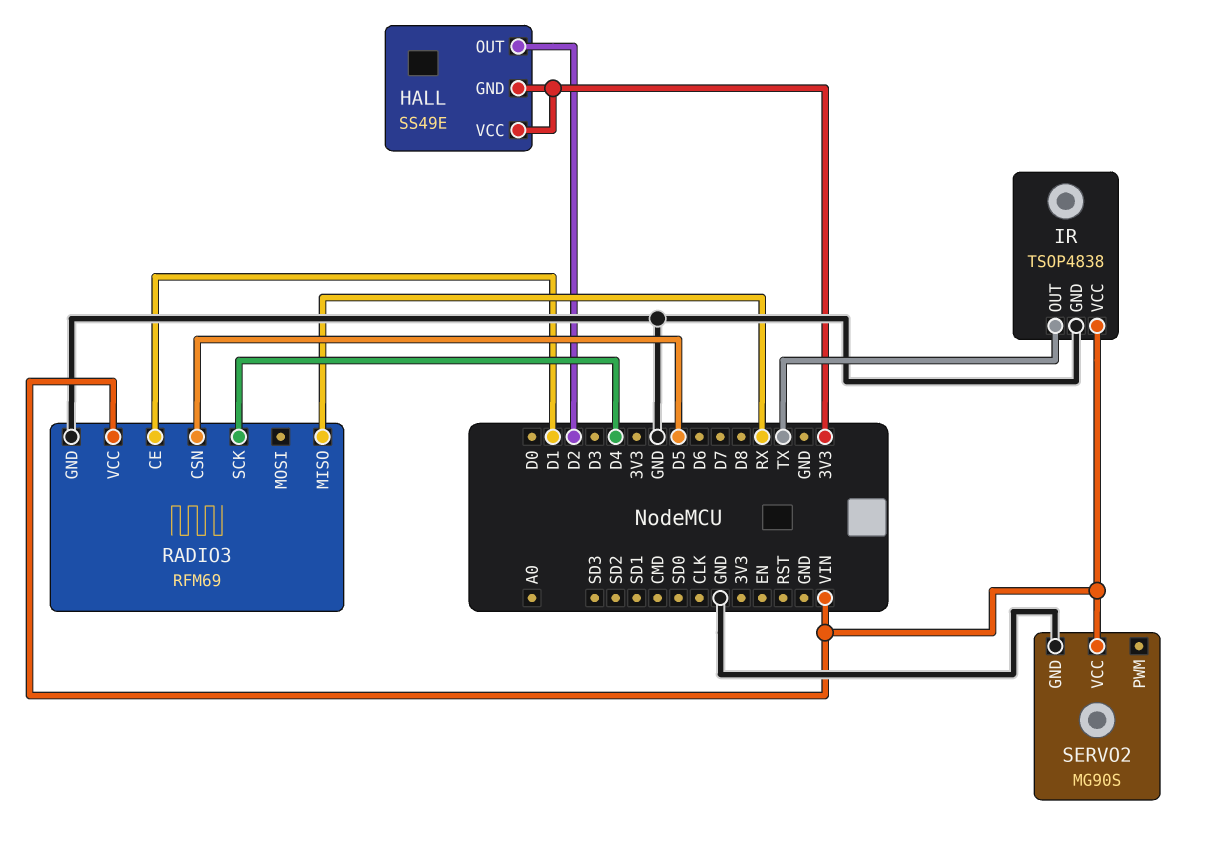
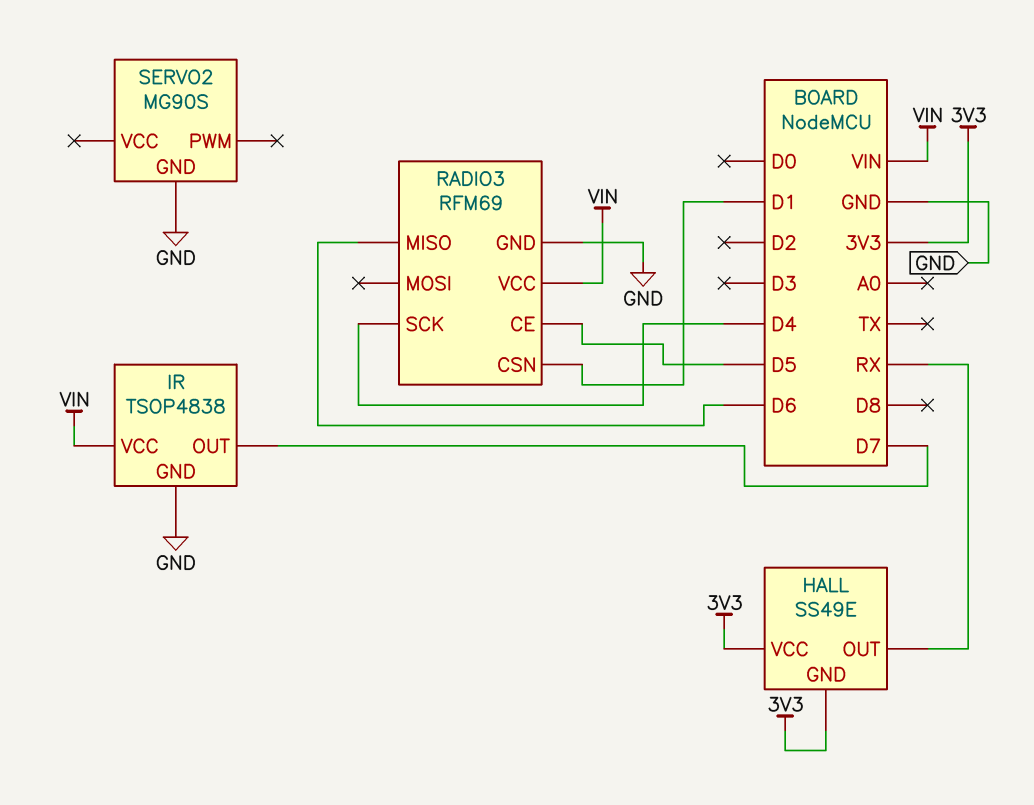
HALL pin OUT: D2 -> RX
IR pin OUT: TX -> D7
RADIO3 pin CE: D1 -> D5
RADIO3 pin CSN: D5 -> D1
RADIO3 pin MISO: RX -> D6
SERVO2 pin VCC: VIN -> none

